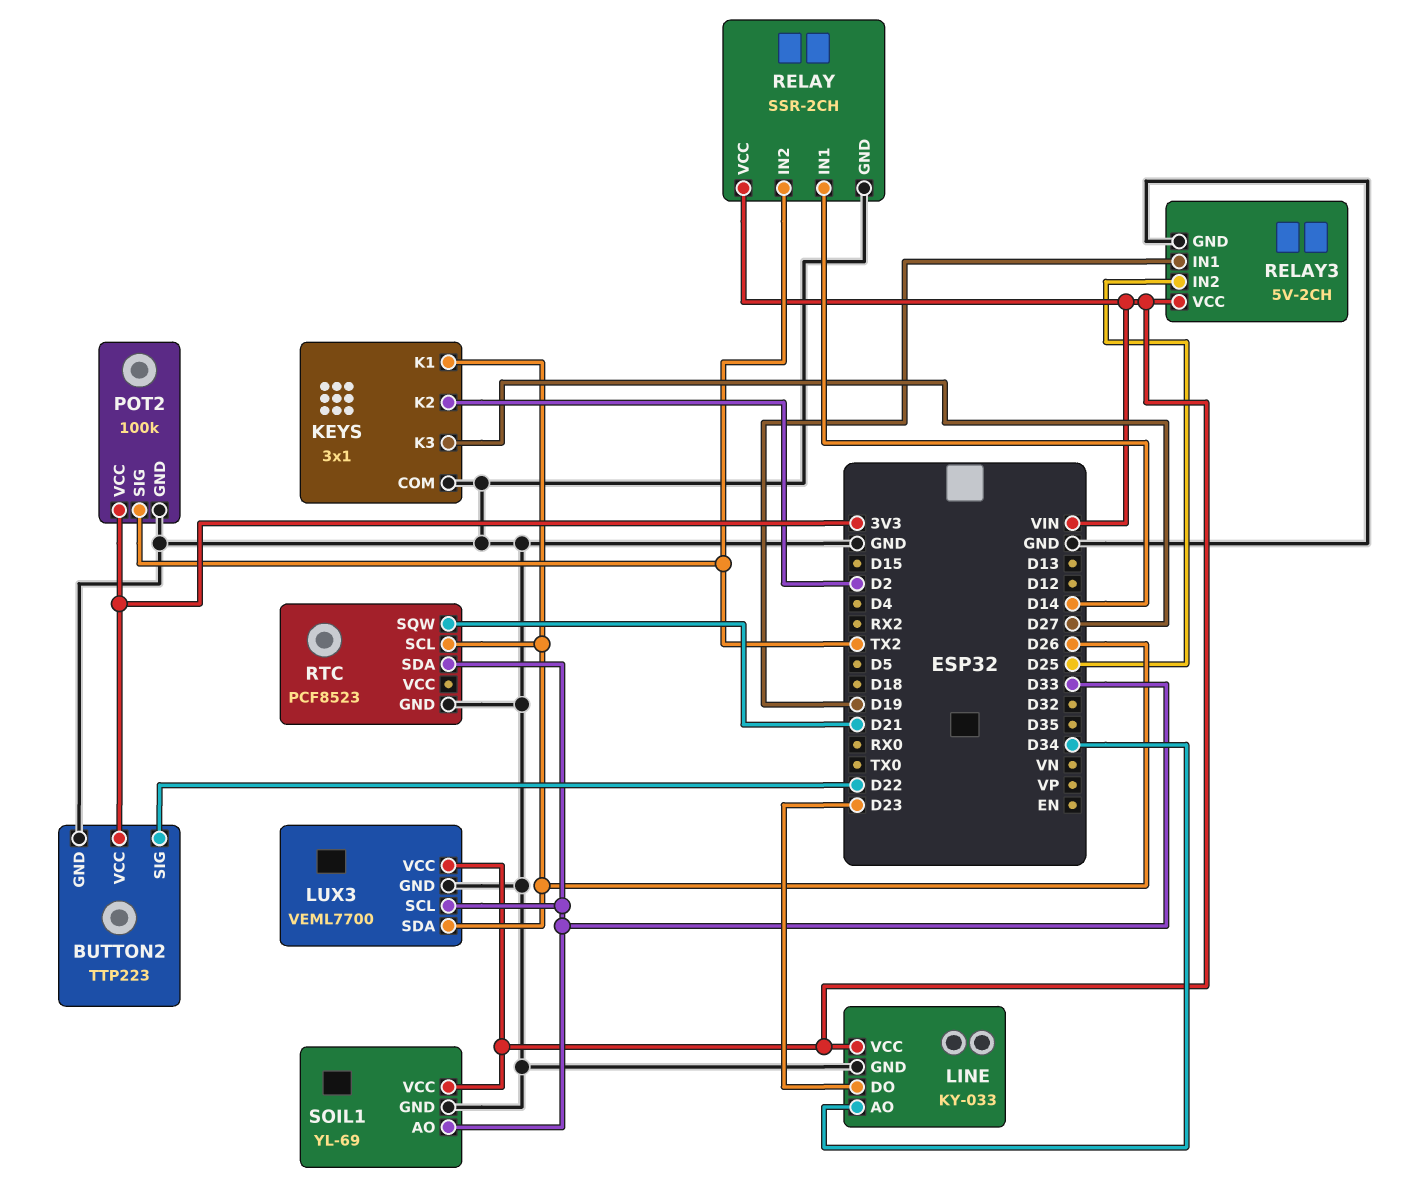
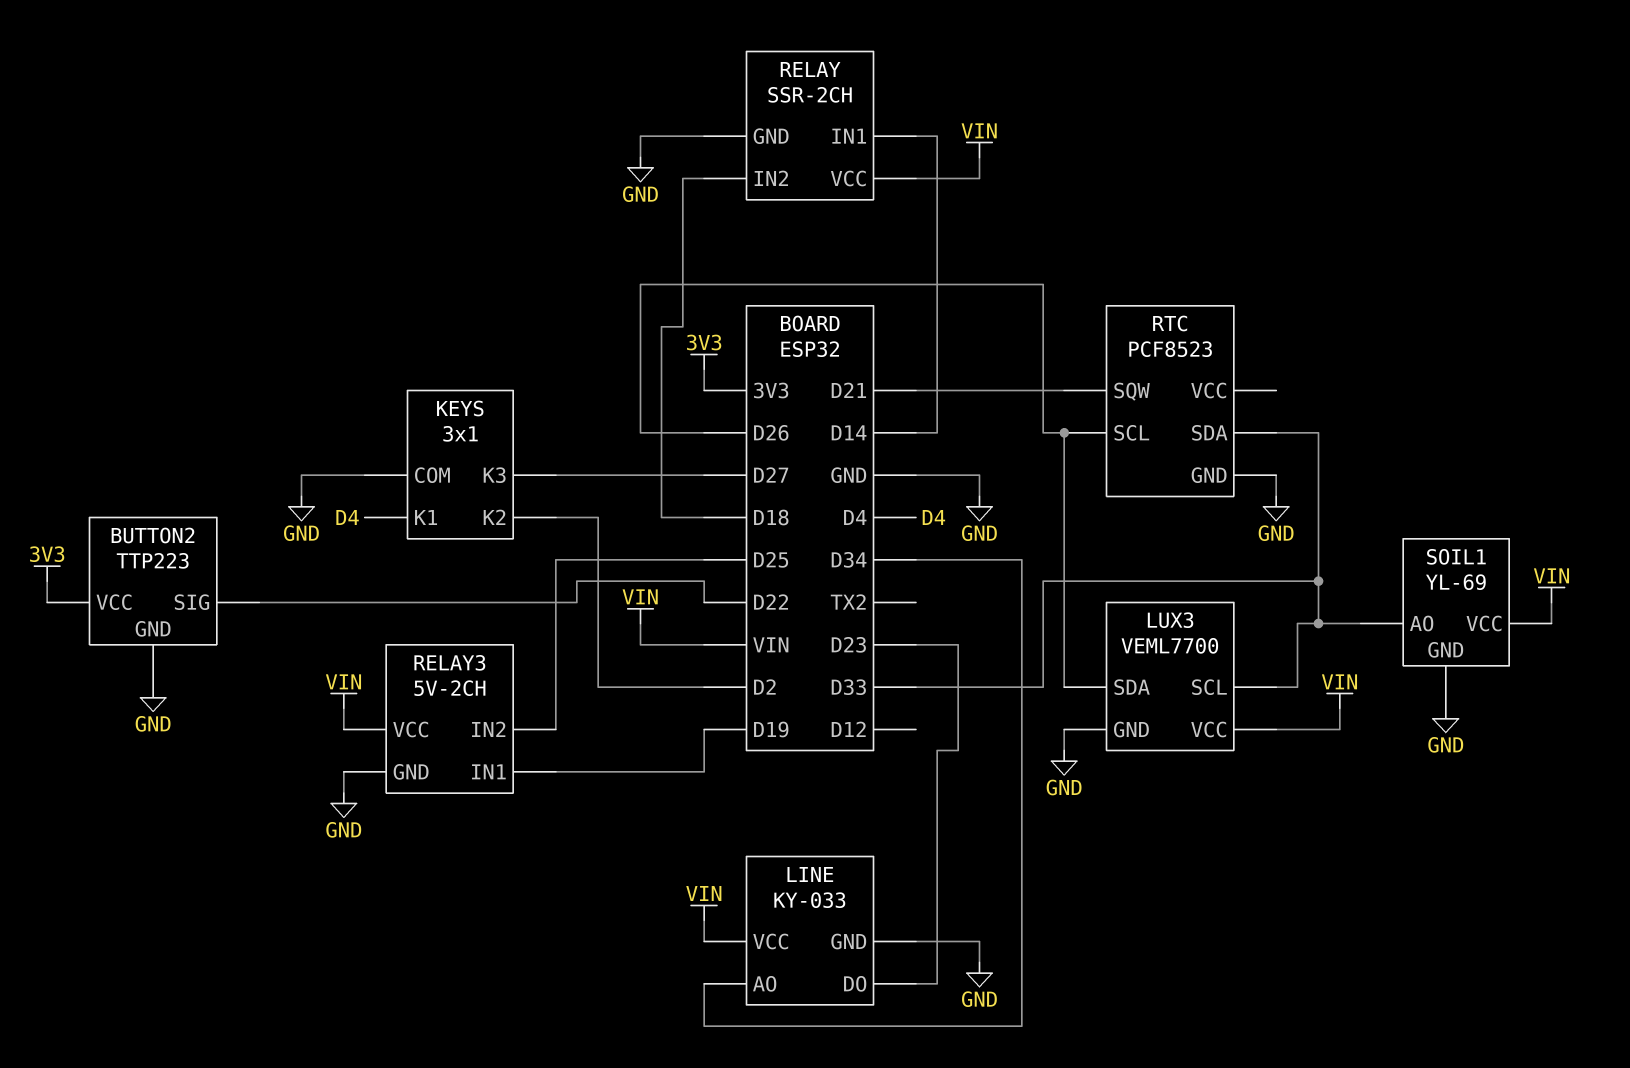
KEYS pin K1: D26 -> D4
POT2: 100k -> none
POT2 pin GND: GND -> none
POT2 pin SIG: TX2 -> none
POT2 pin VCC: 3V3 -> none
RELAY pin IN2: TX2 -> D18

